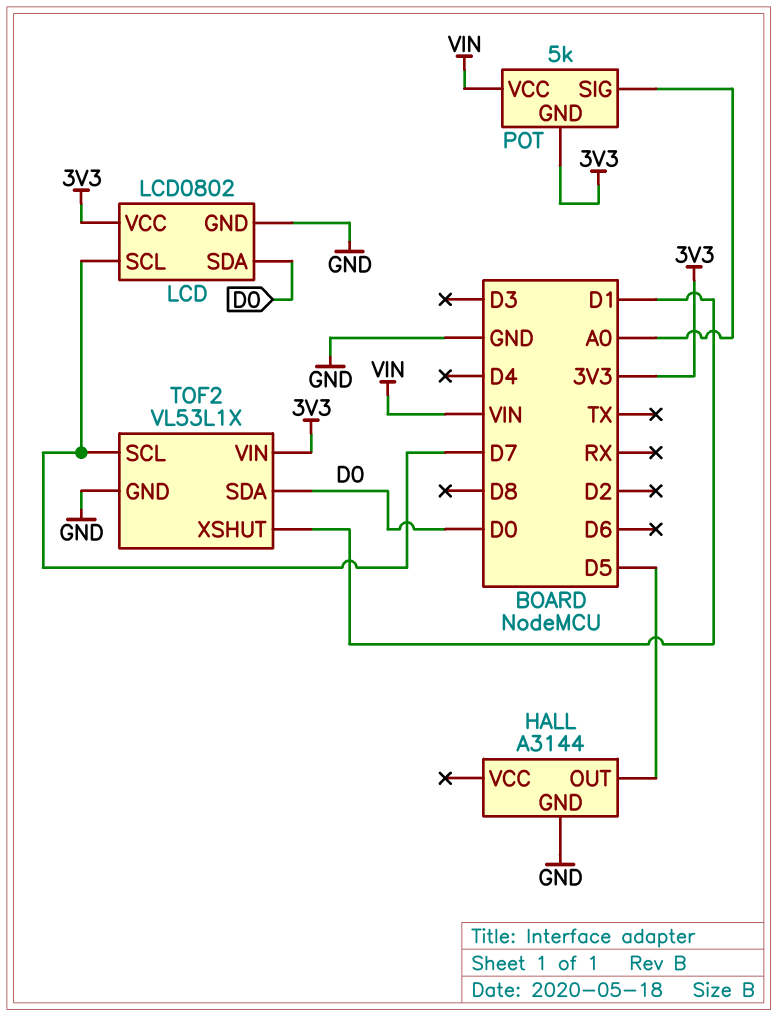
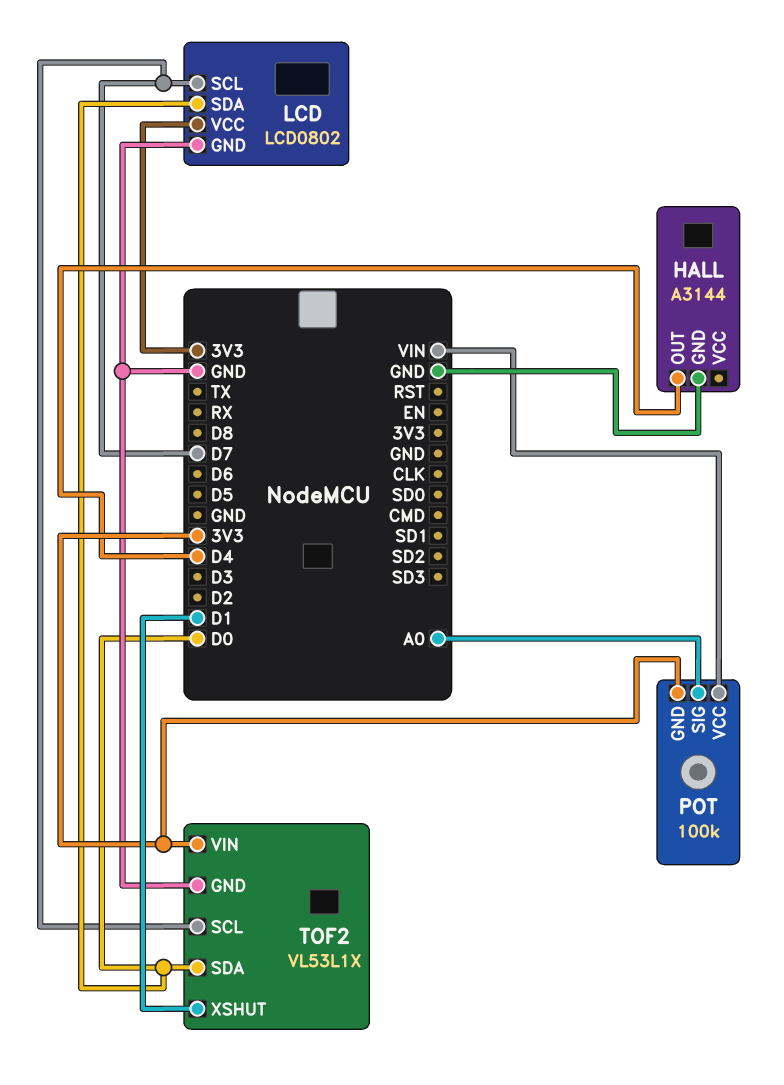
HALL pin OUT: D5 -> D4
POT: 5k -> 100k

